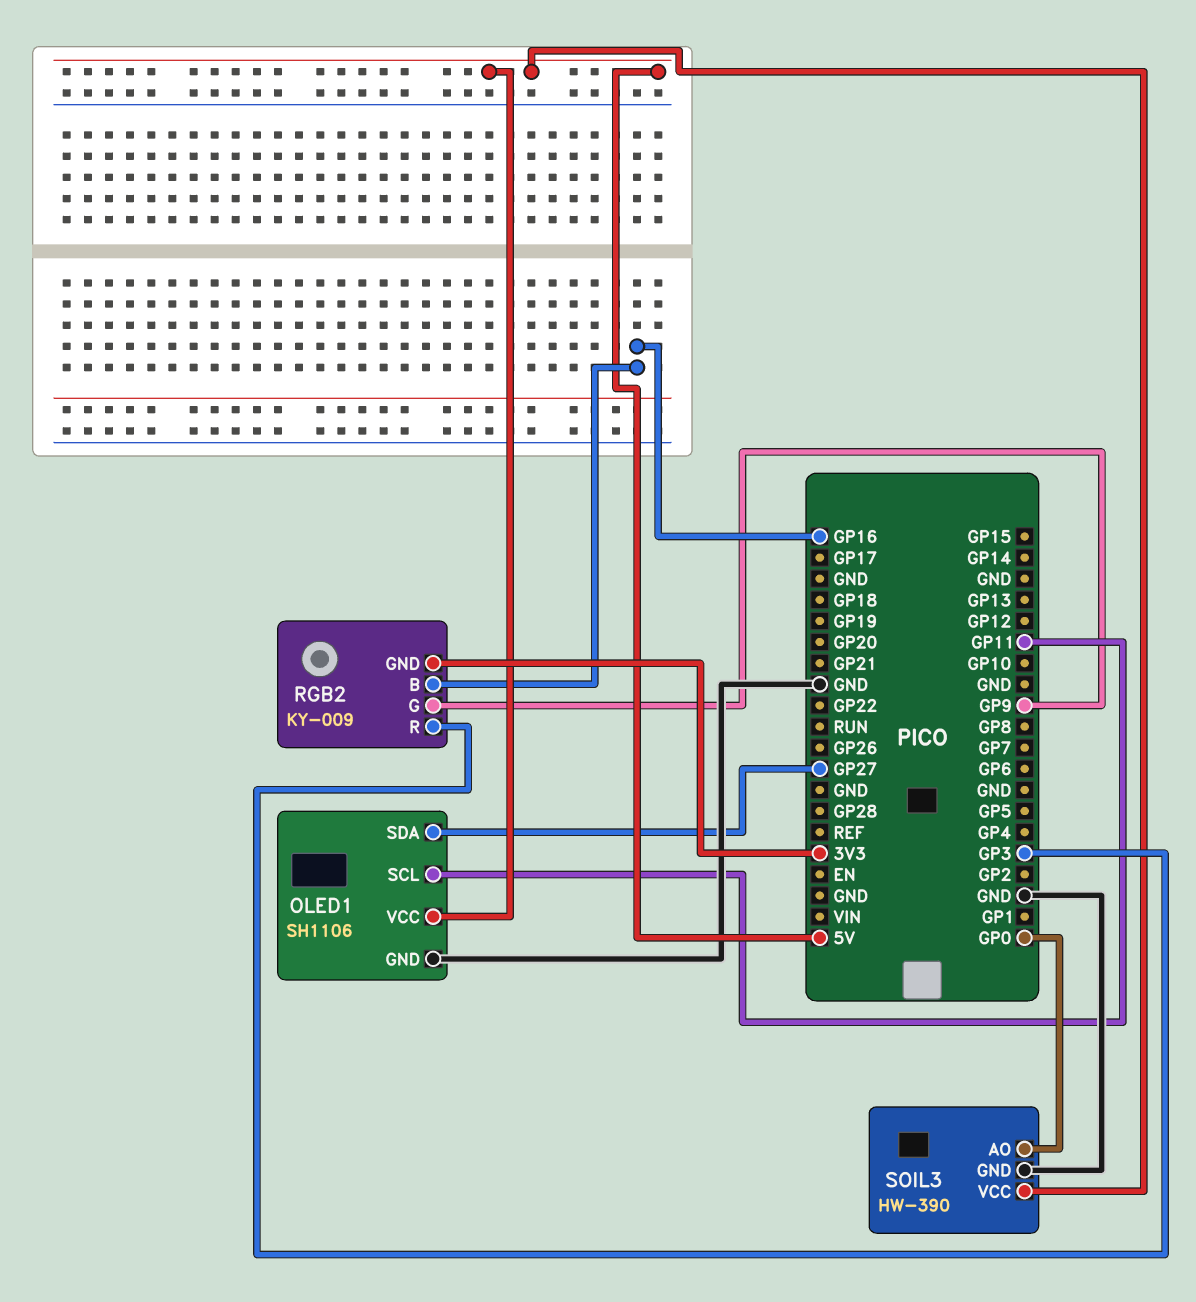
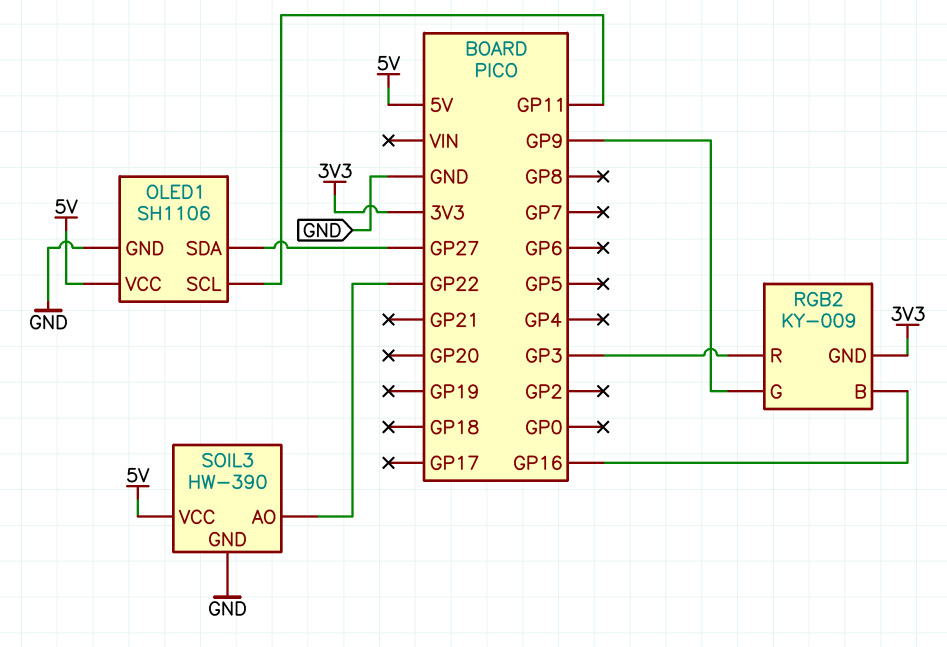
SOIL3 pin AO: GP0 -> GP22

